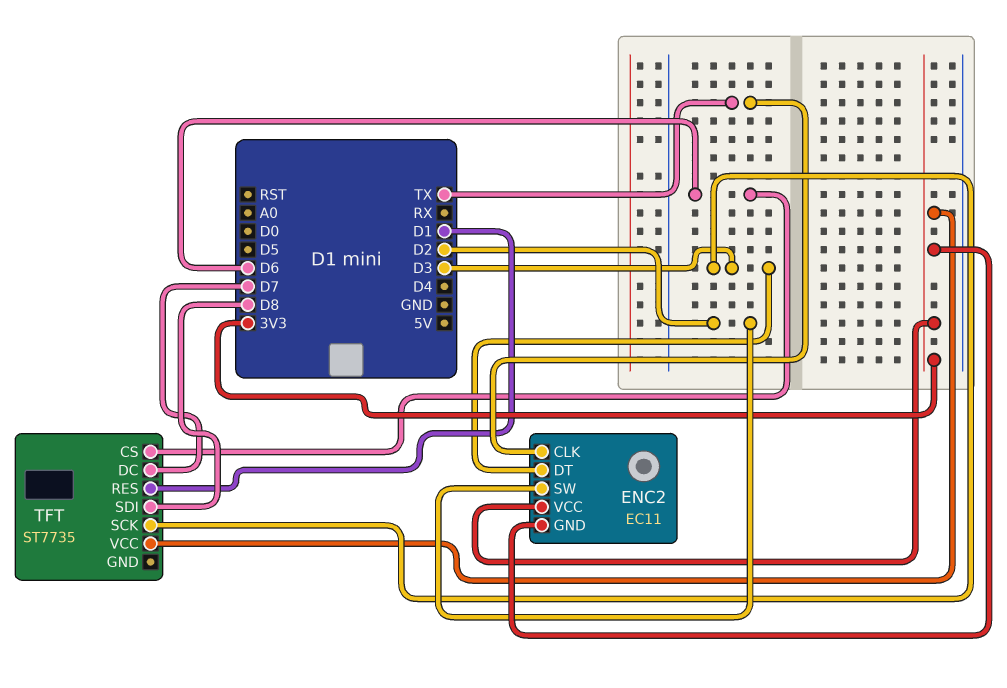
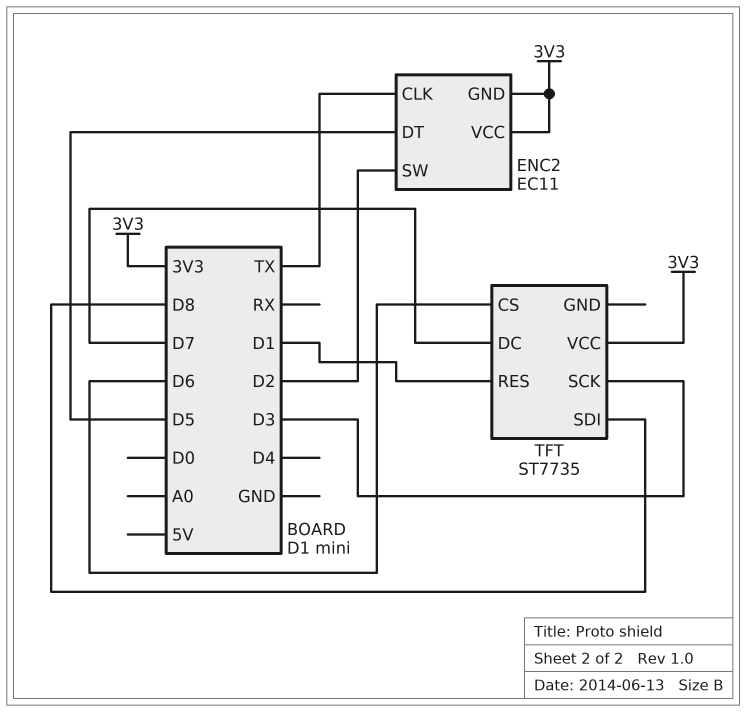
ENC2 pin DT: D3 -> D5

